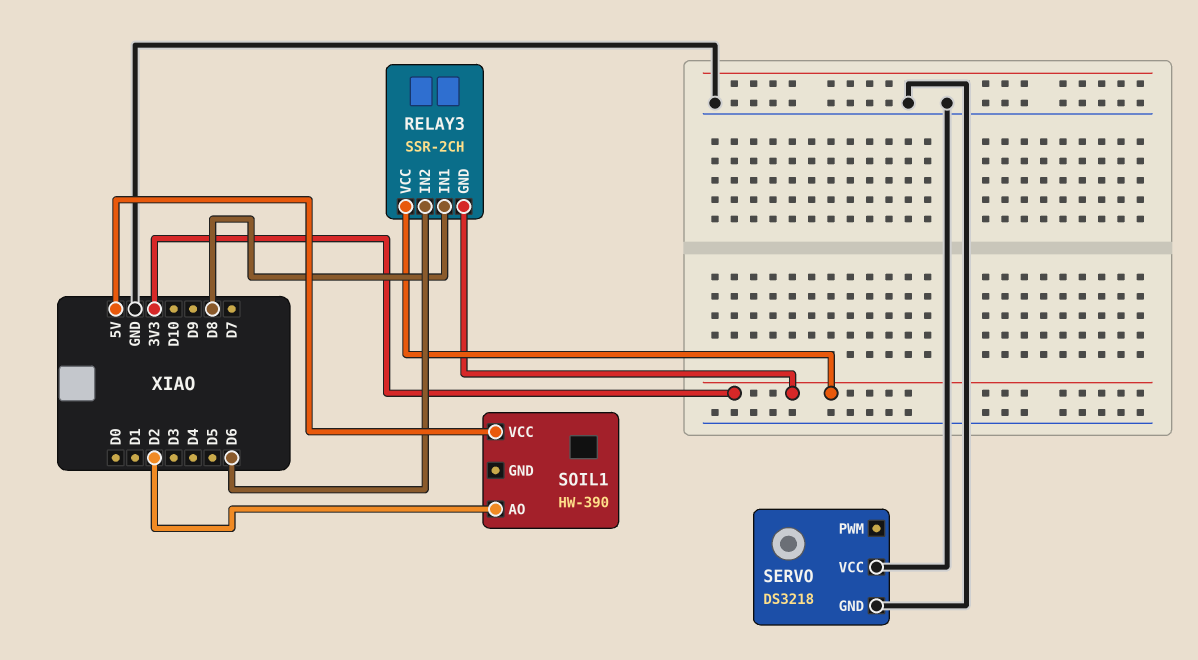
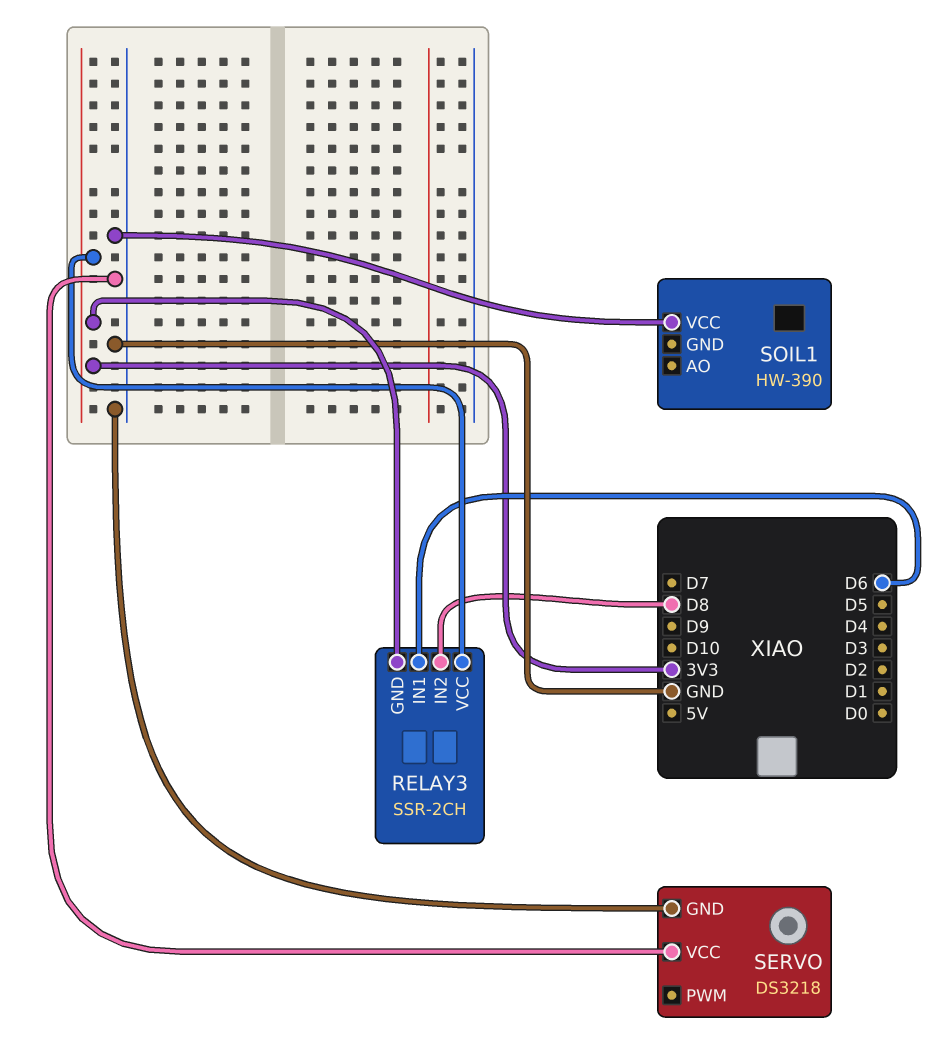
RELAY3 pin IN1: D8 -> D6
RELAY3 pin IN2: D6 -> D8
SOIL1 pin AO: D2 -> none
SOIL1 pin VCC: 5V -> GND

